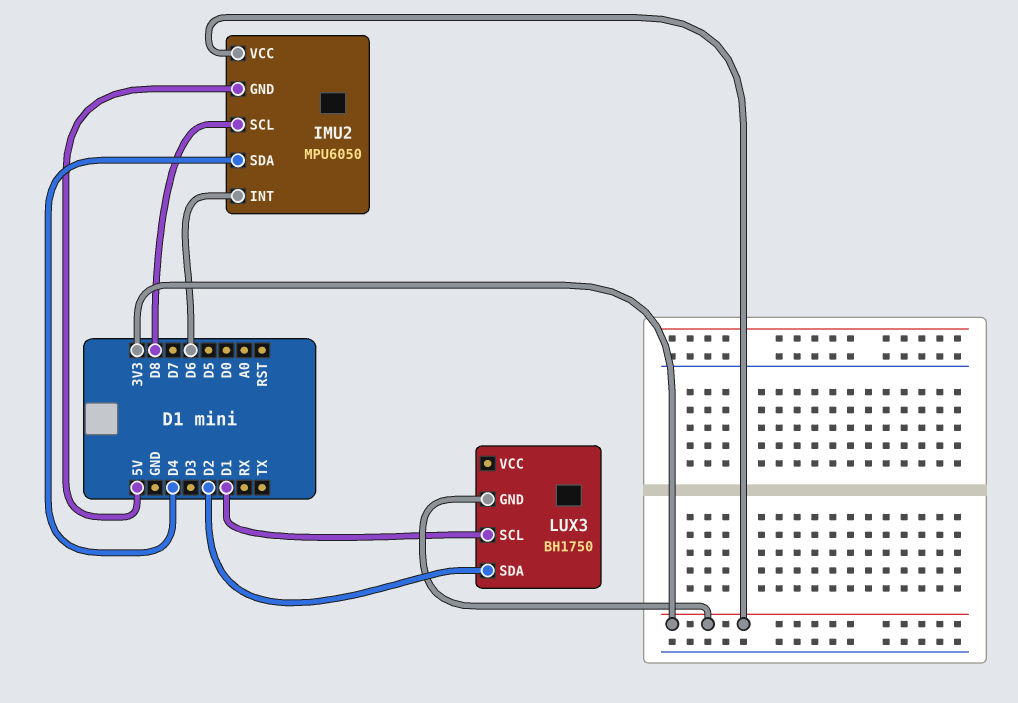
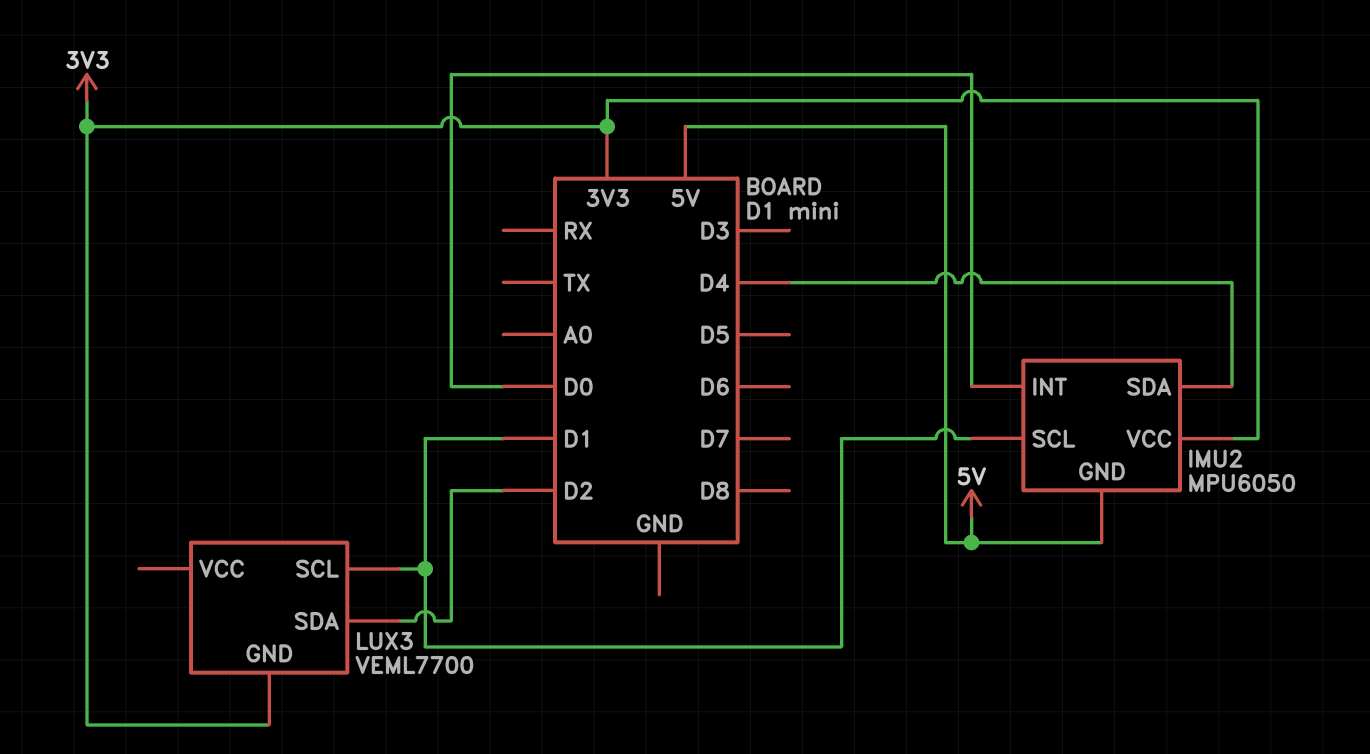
IMU2 pin INT: D6 -> D0
IMU2 pin SCL: D8 -> D1
LUX3: BH1750 -> VEML7700

